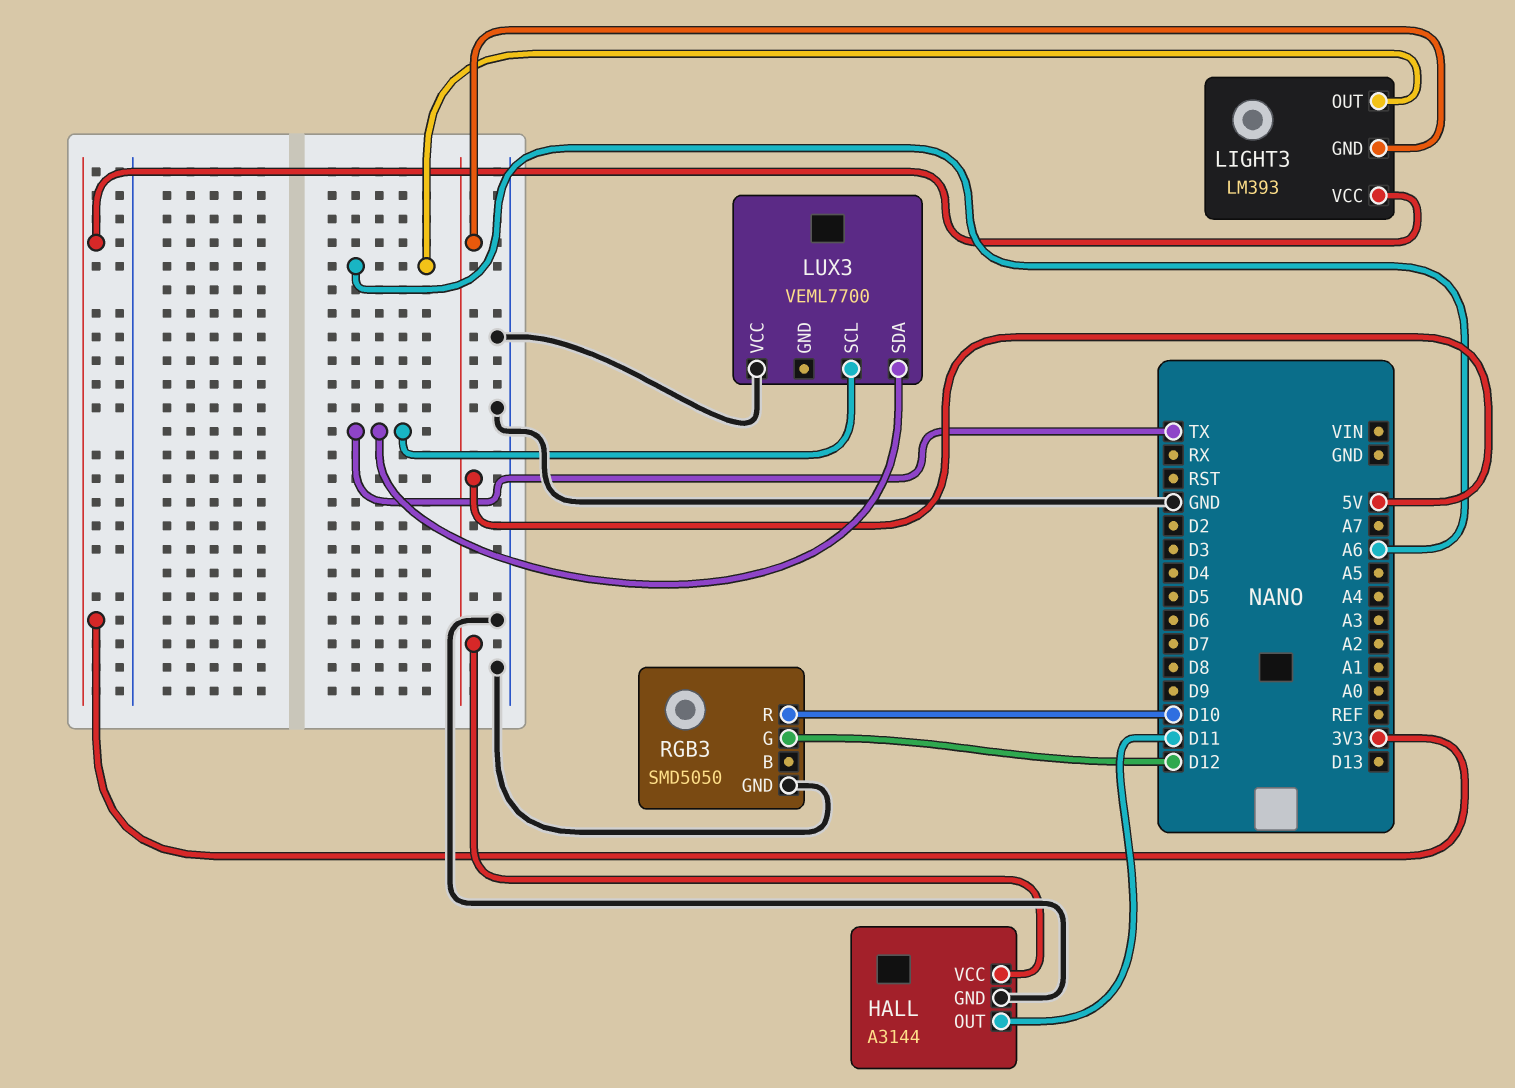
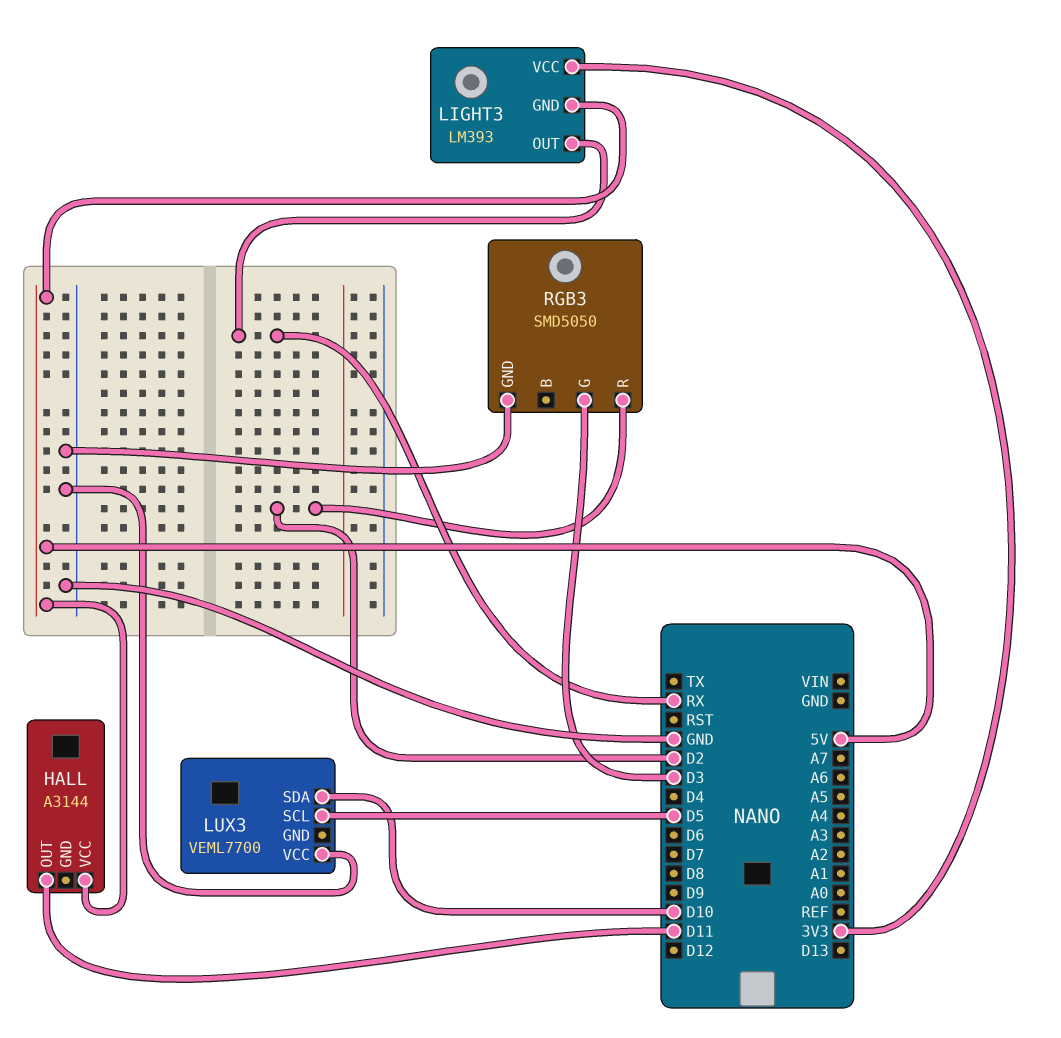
HALL pin GND: GND -> none
LIGHT3 pin OUT: A6 -> RX
LUX3 pin SCL: TX -> D5
LUX3 pin SDA: TX -> D10
RGB3 pin G: D12 -> D3
RGB3 pin R: D10 -> D2

